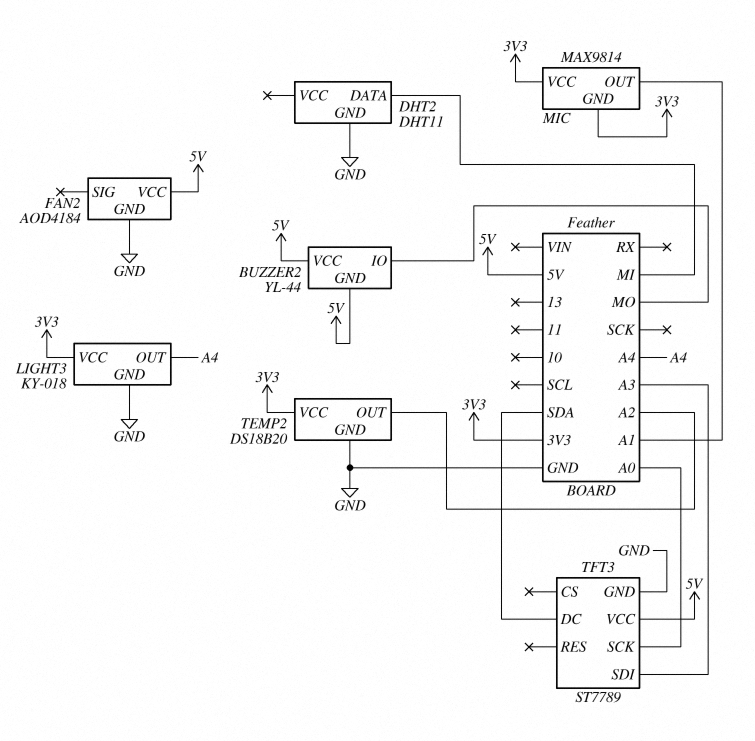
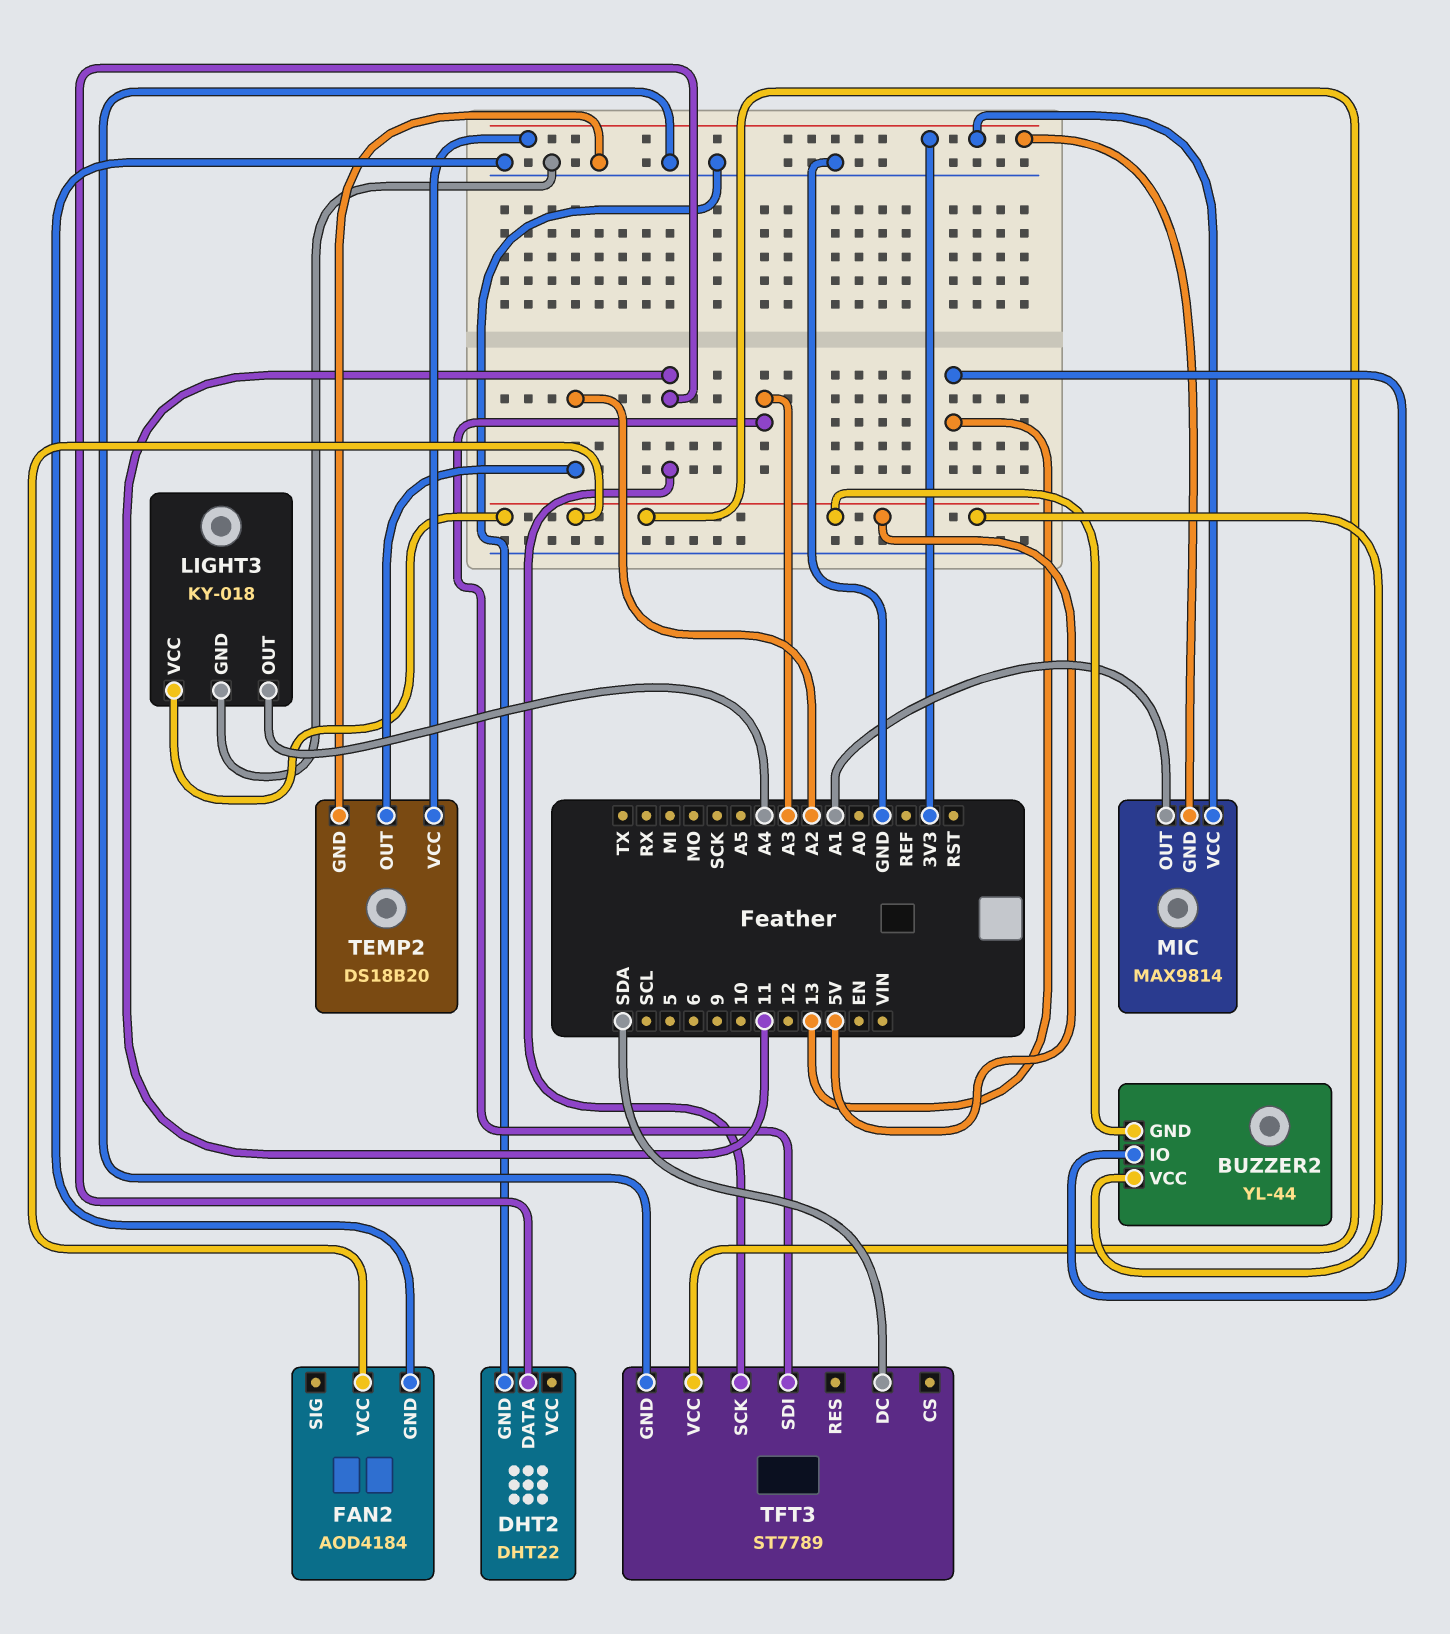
BUZZER2 pin IO: MO -> 13
DHT2: DHT11 -> DHT22
DHT2 pin DATA: MI -> 11
LIGHT3 pin VCC: 3V3 -> 5V
TFT3 pin SCK: A0 -> 11

